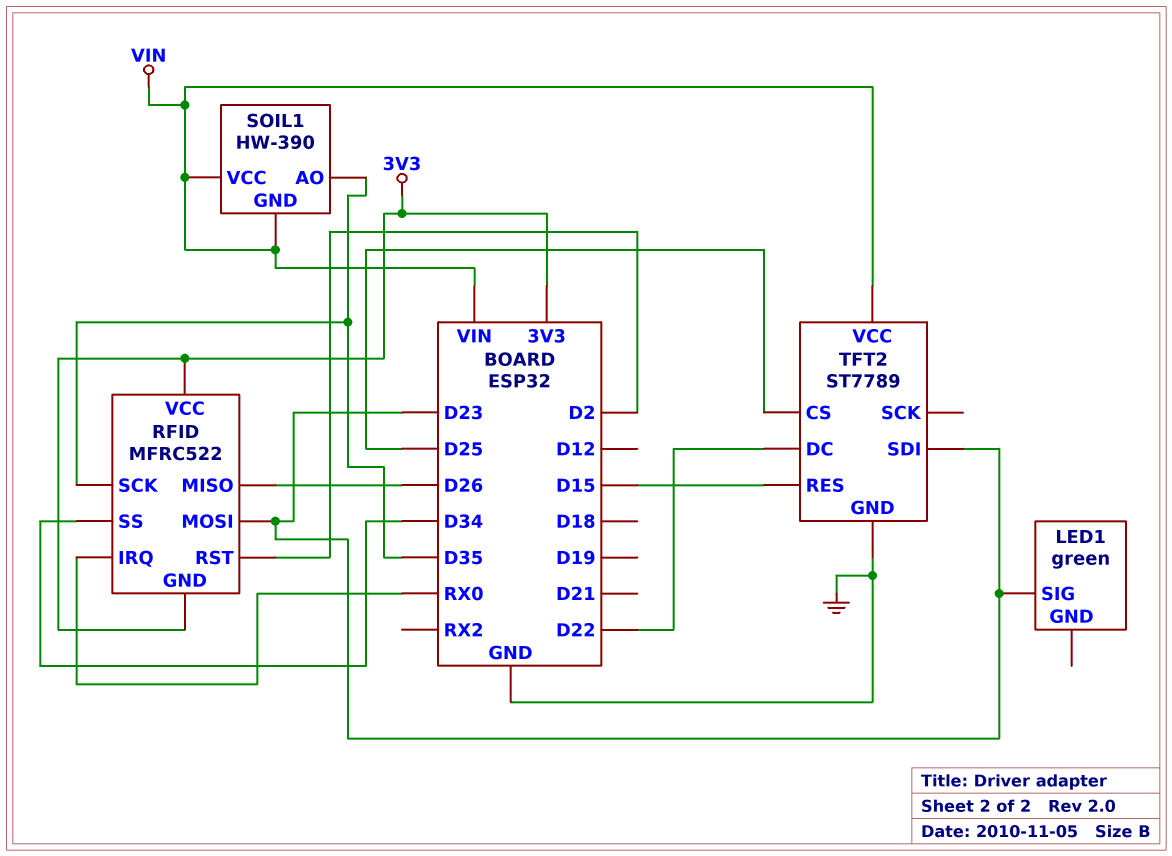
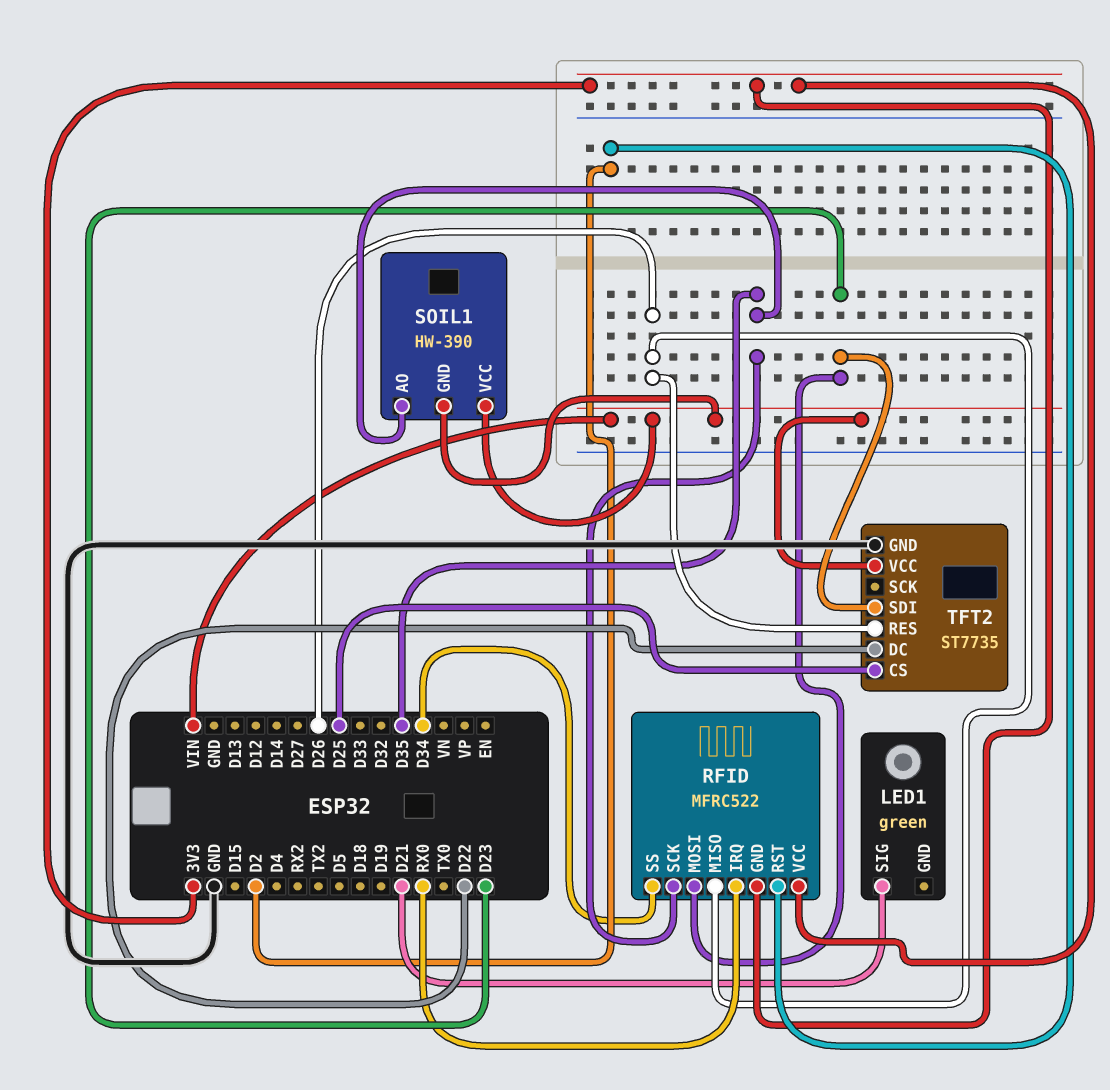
LED1 pin SIG: D23 -> D21
TFT2: ST7789 -> ST7735
TFT2 pin RES: D15 -> D26

